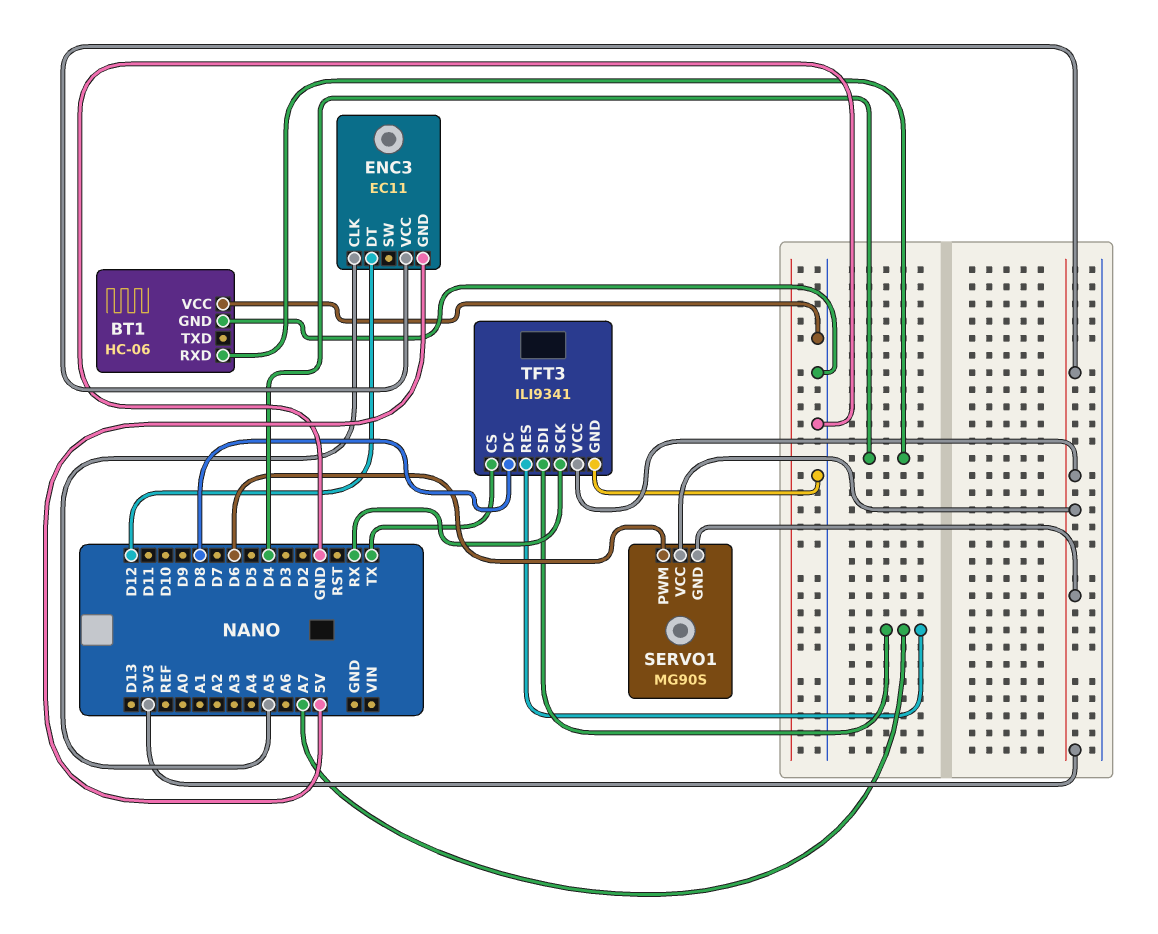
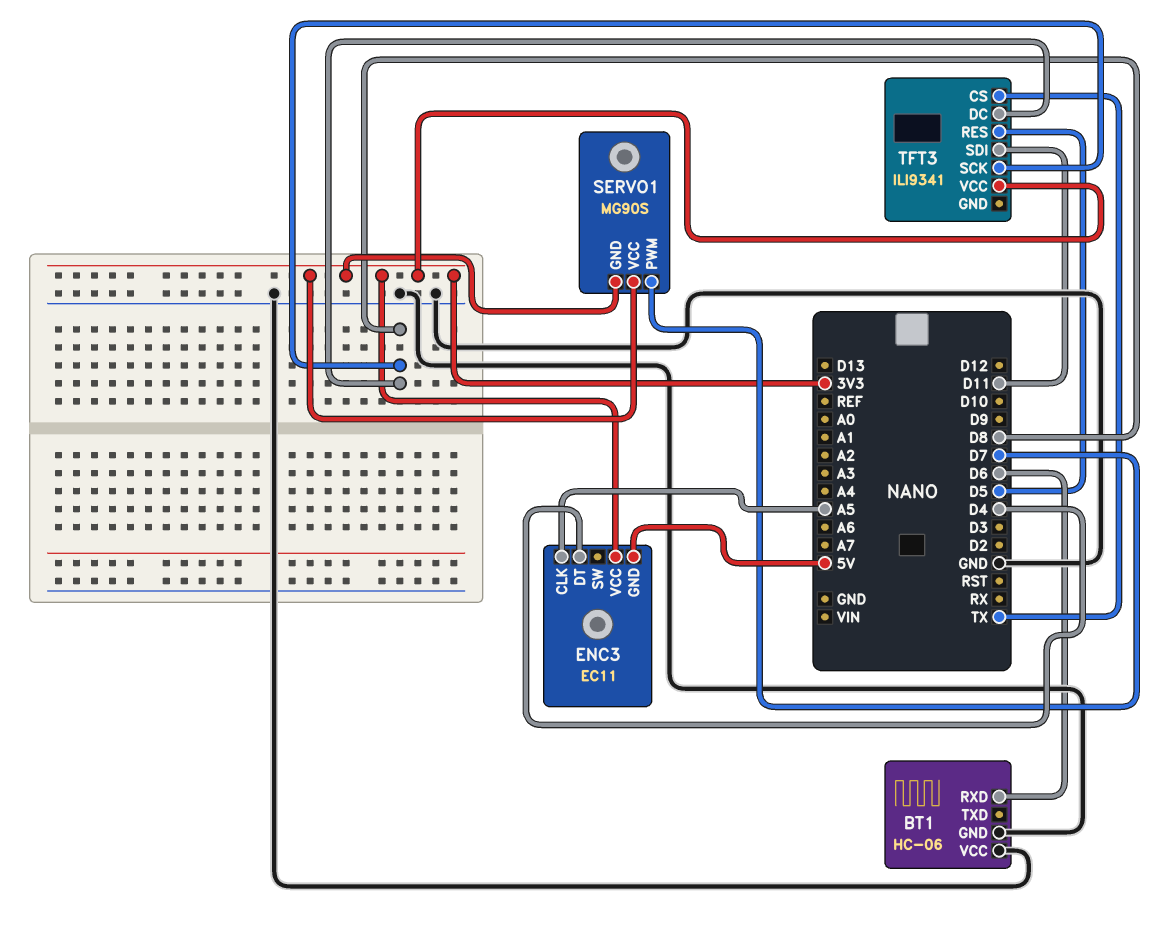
BT1 pin RXD: D4 -> D6
ENC3 pin DT: D12 -> D4
SERVO1 pin PWM: D6 -> D7
TFT3 pin GND: GND -> none
TFT3 pin RES: A7 -> D5
TFT3 pin SCK: RX -> D8
TFT3 pin SDI: A7 -> D11

